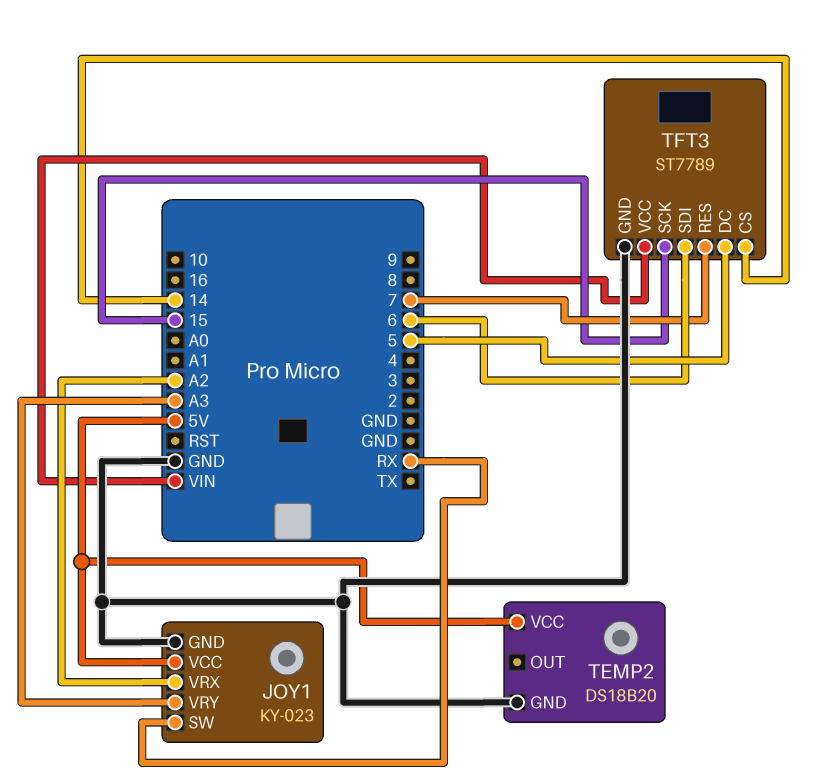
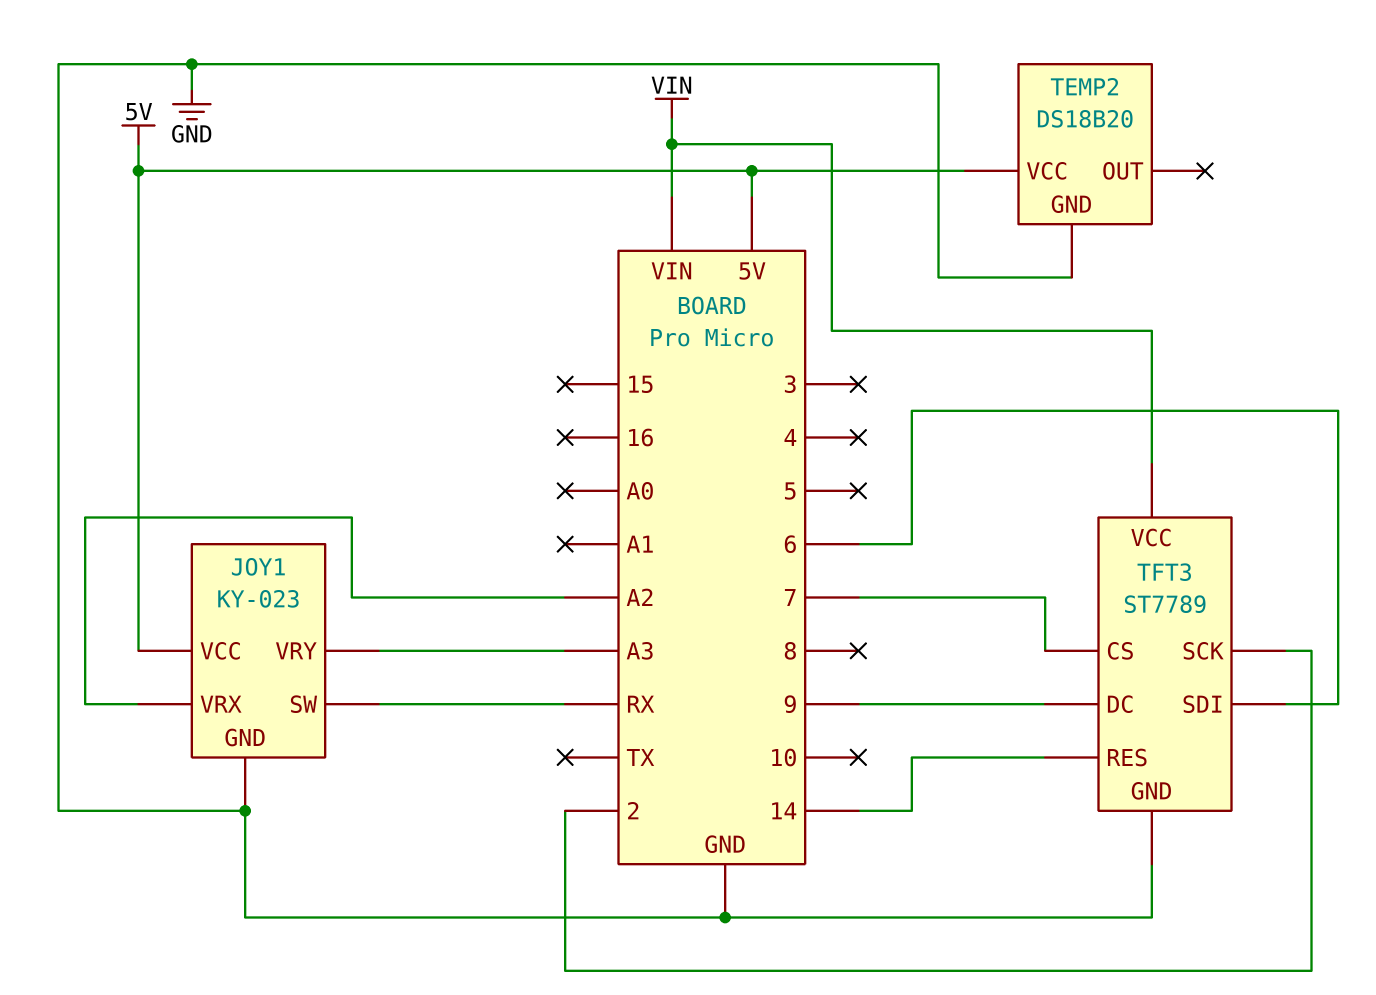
TFT3 pin CS: 14 -> 7
TFT3 pin DC: 5 -> 9
TFT3 pin RES: 7 -> 14
TFT3 pin SCK: 15 -> 2

